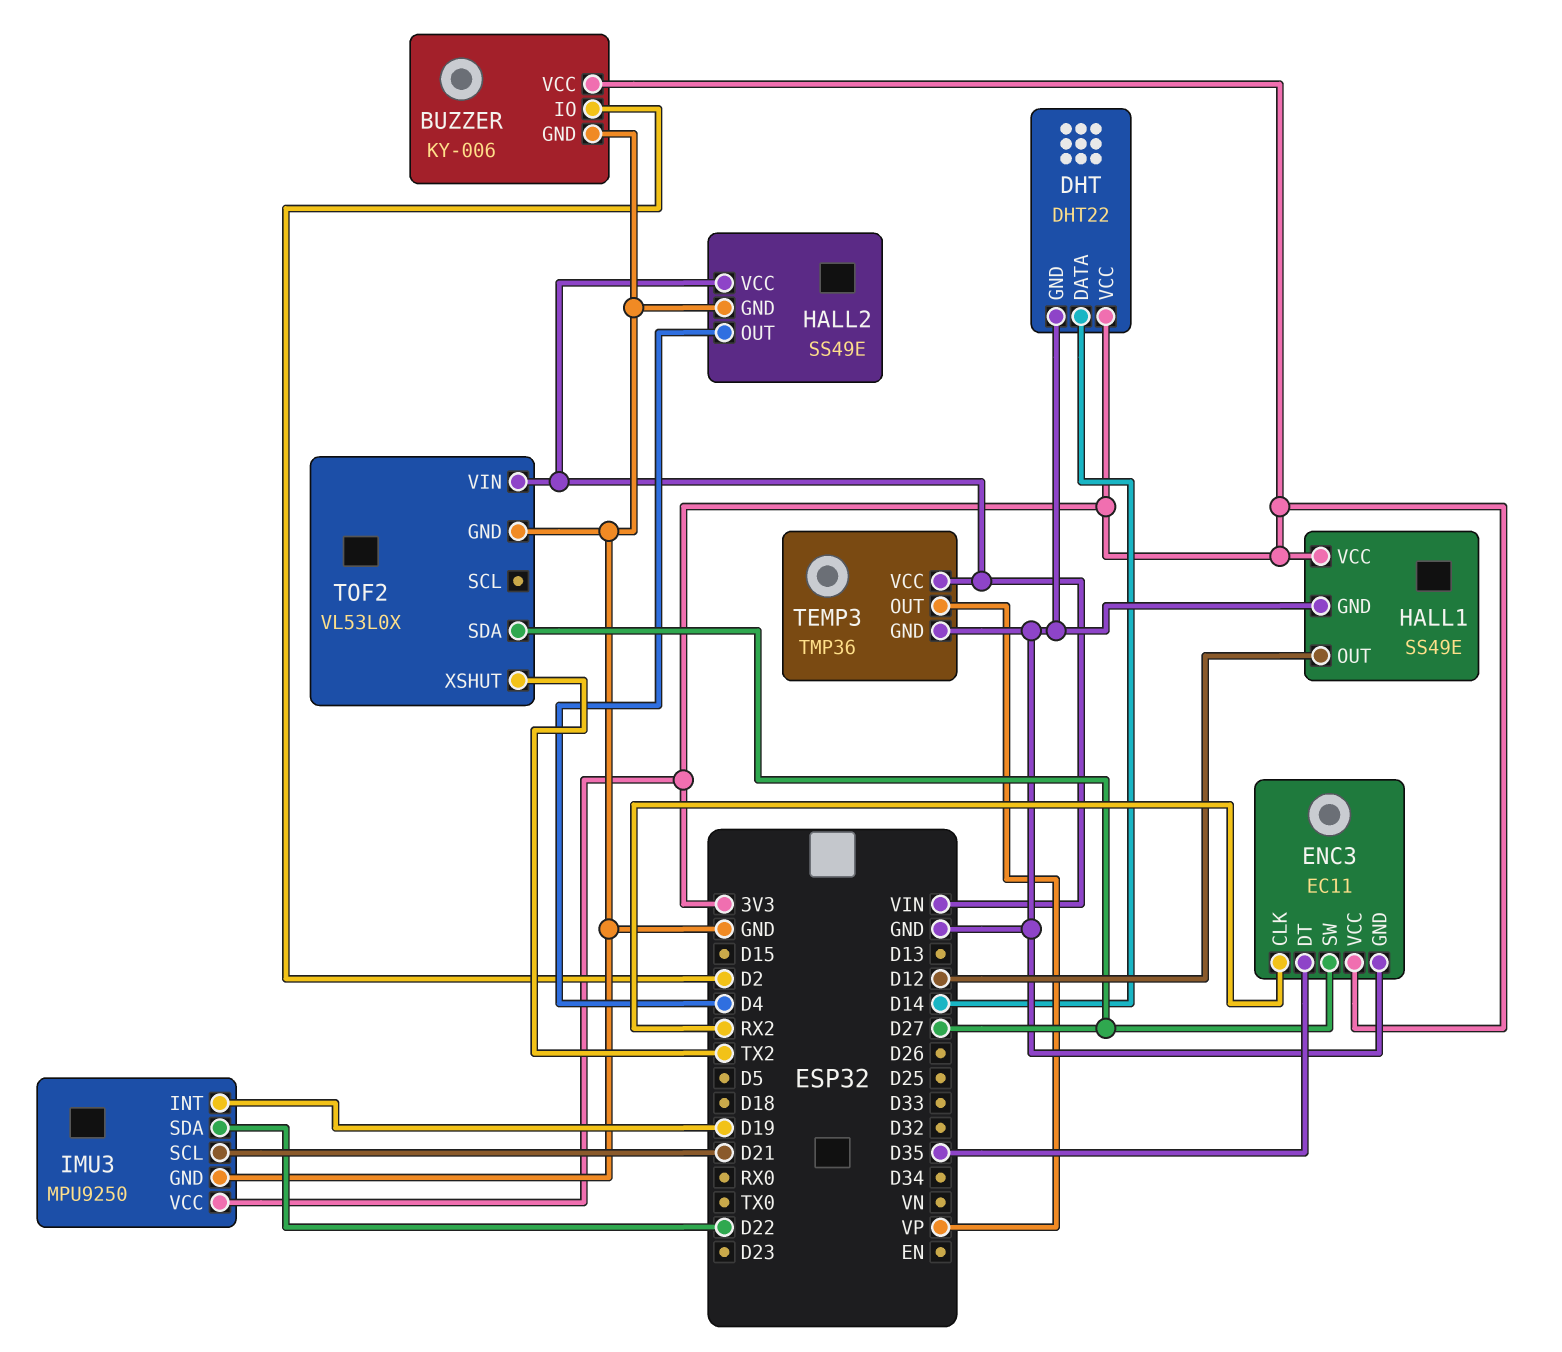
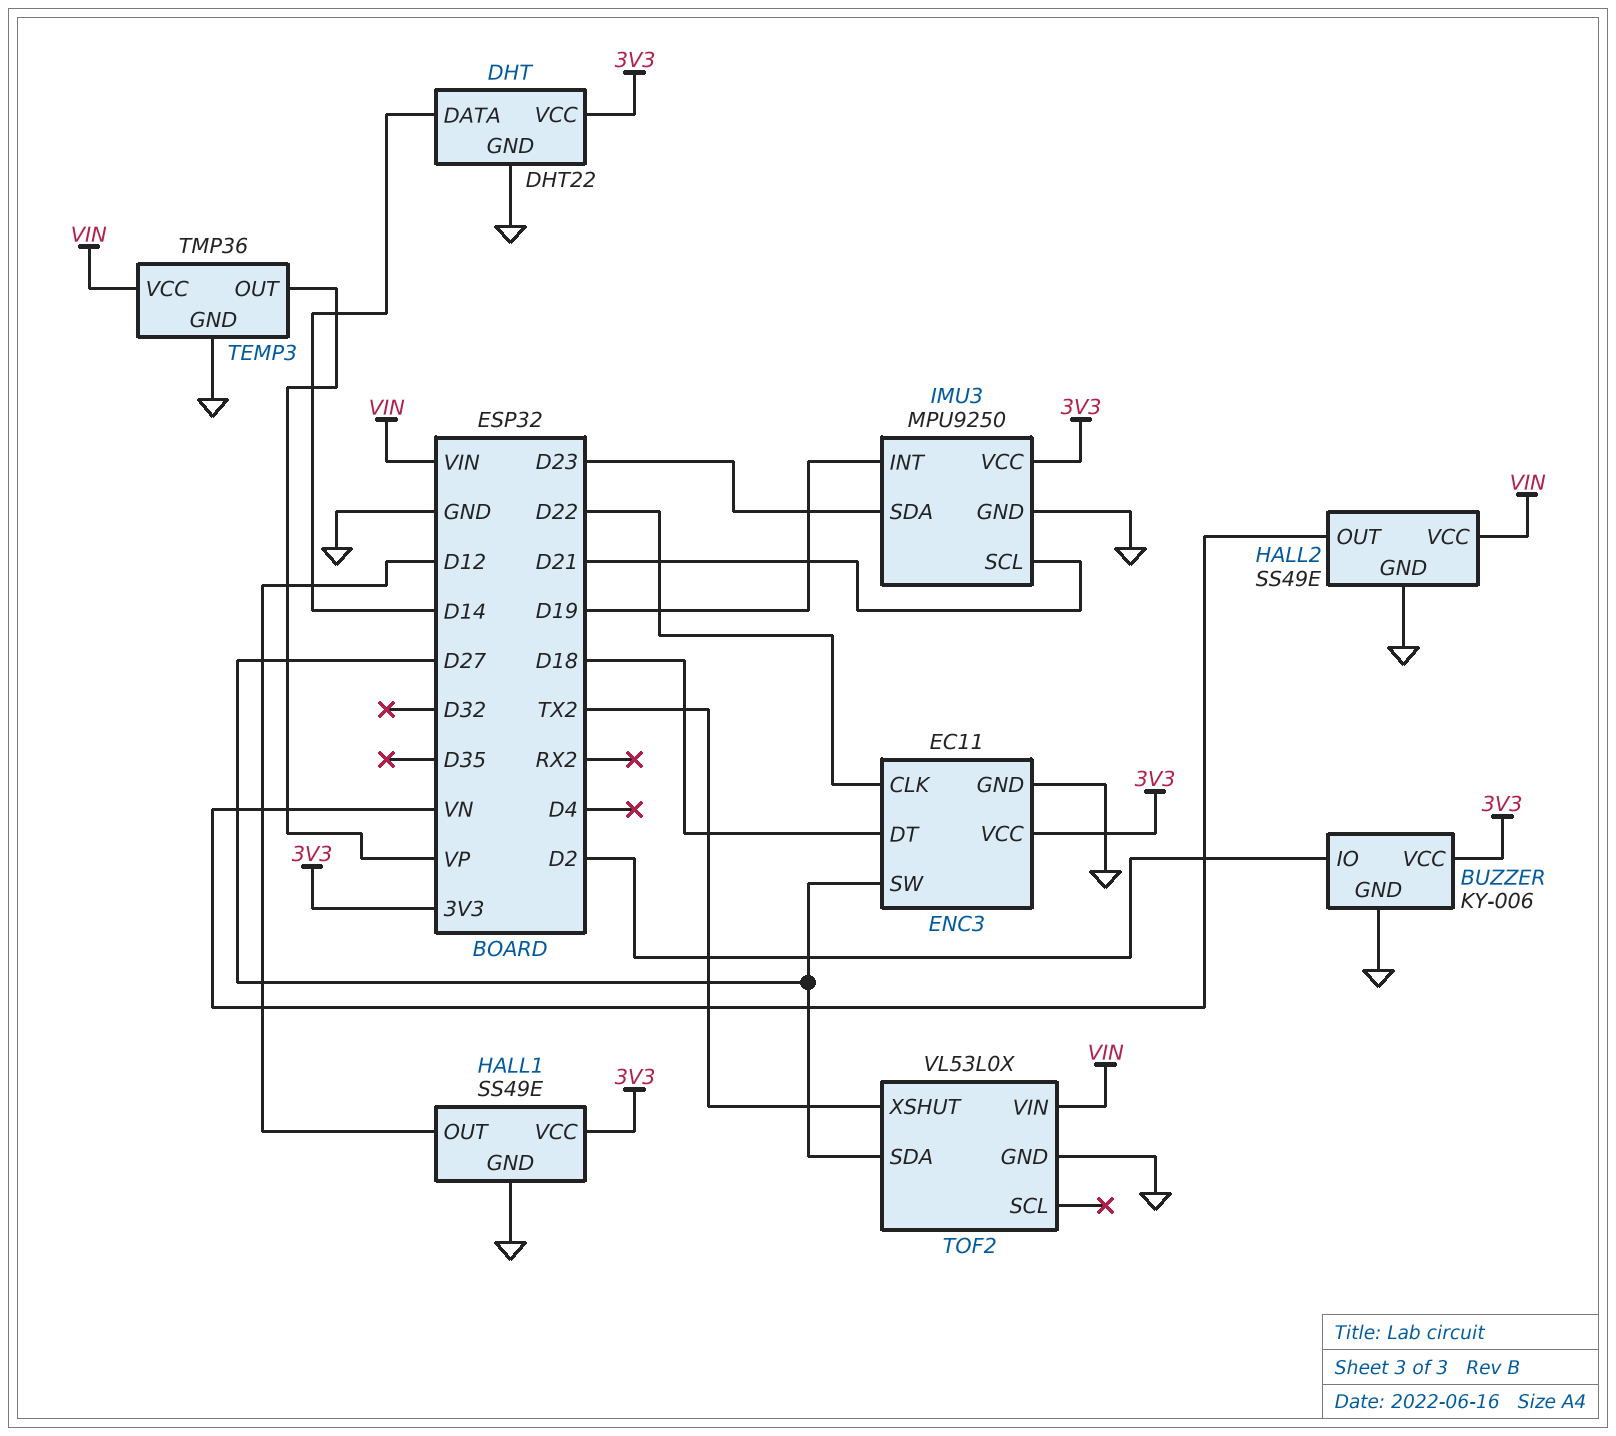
ENC3 pin CLK: RX2 -> D22
ENC3 pin DT: D35 -> D18
HALL2 pin OUT: D4 -> VN
IMU3 pin SDA: D22 -> D23

